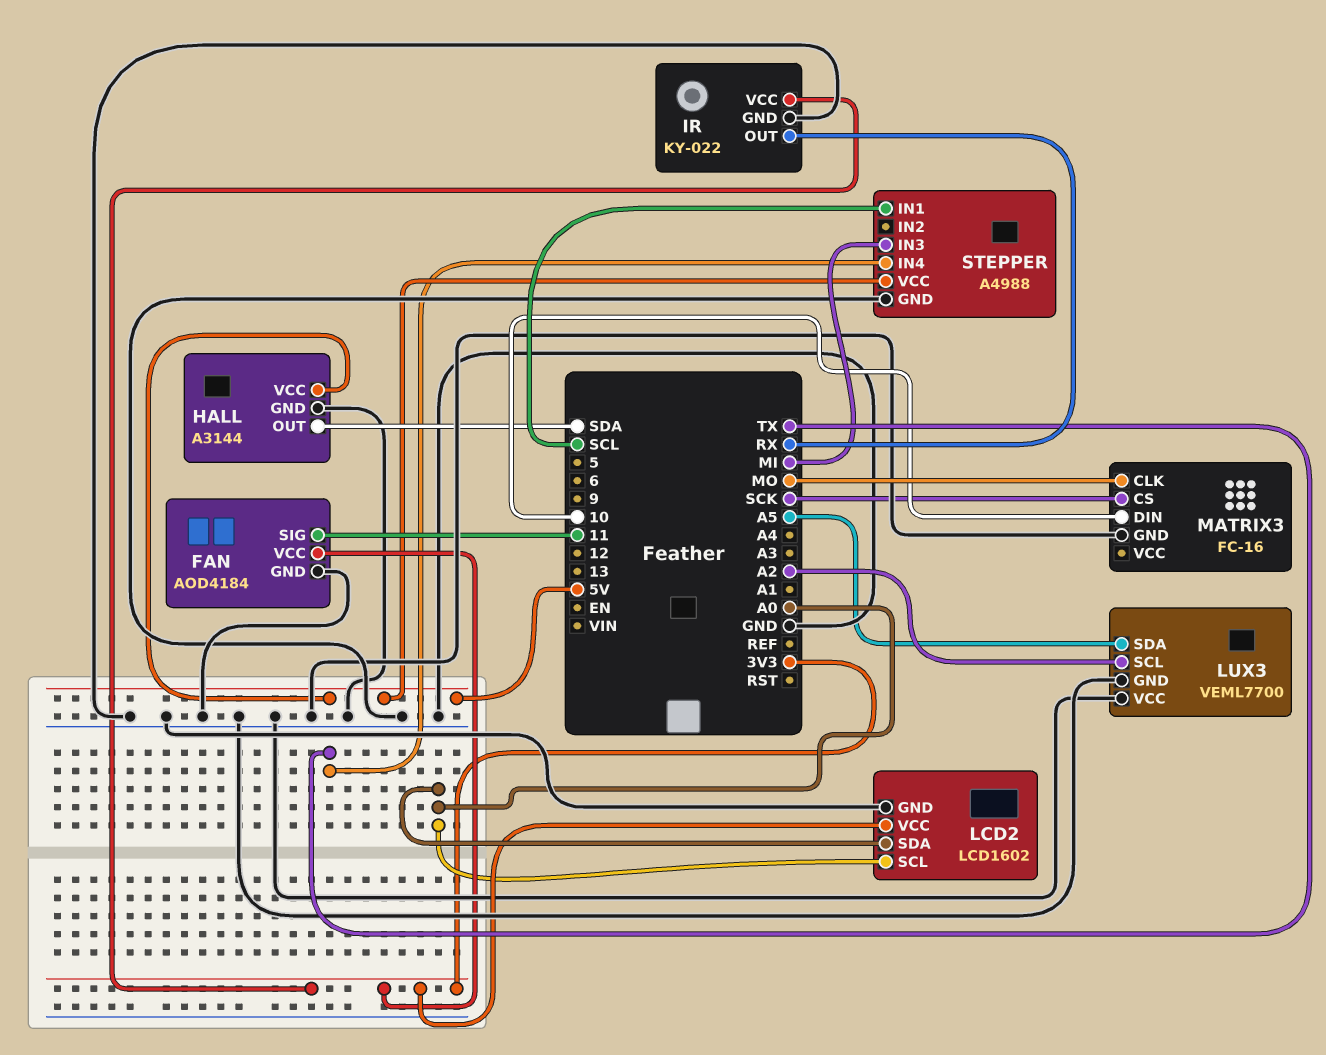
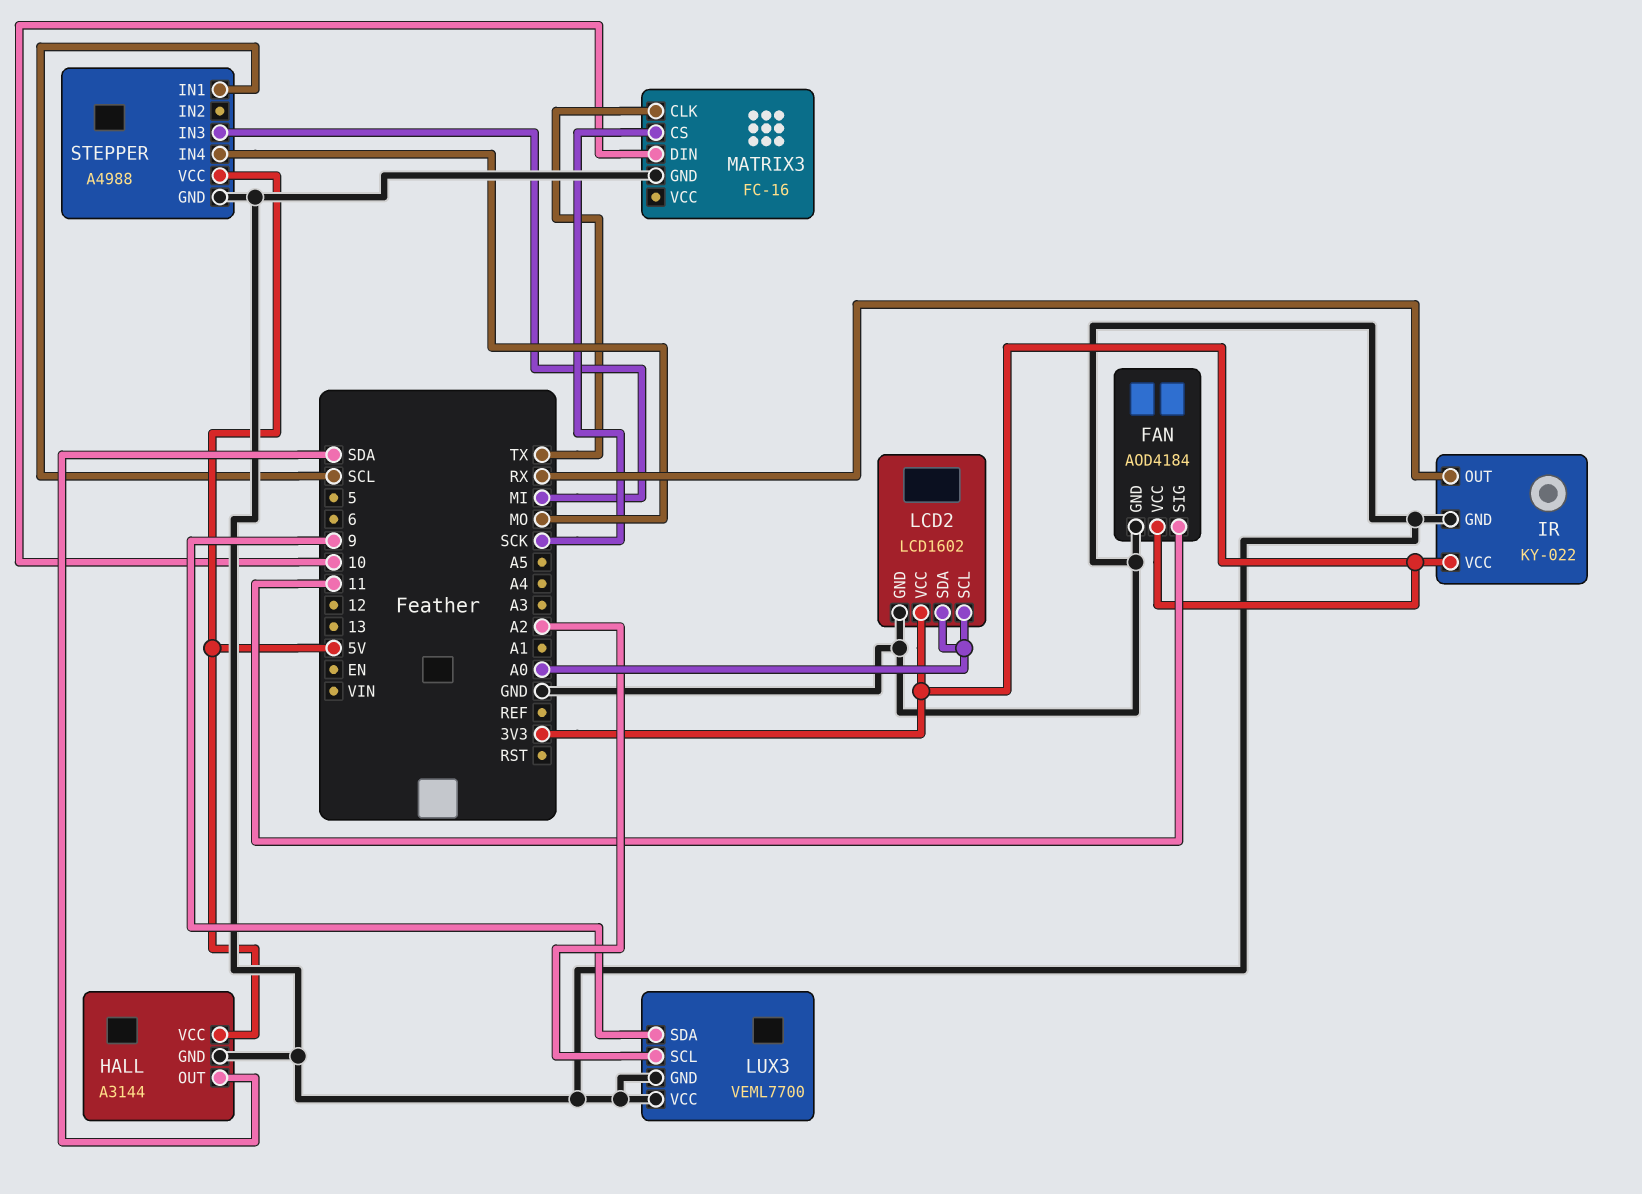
LUX3 pin SDA: A5 -> 9
MATRIX3 pin CLK: MO -> TX
STEPPER pin IN4: TX -> MO

